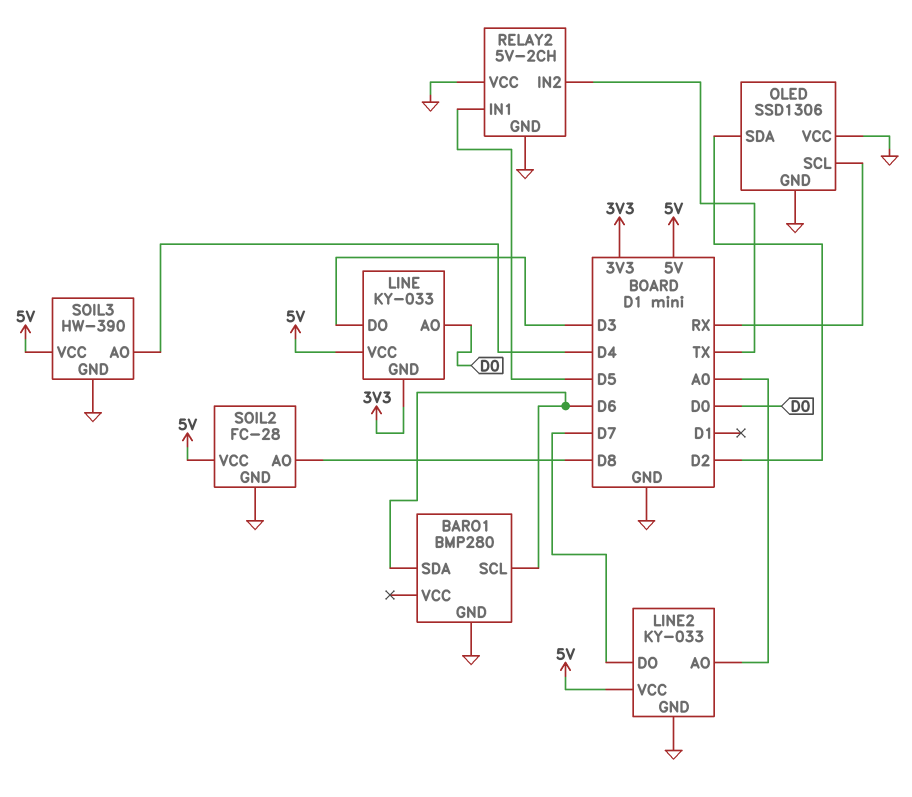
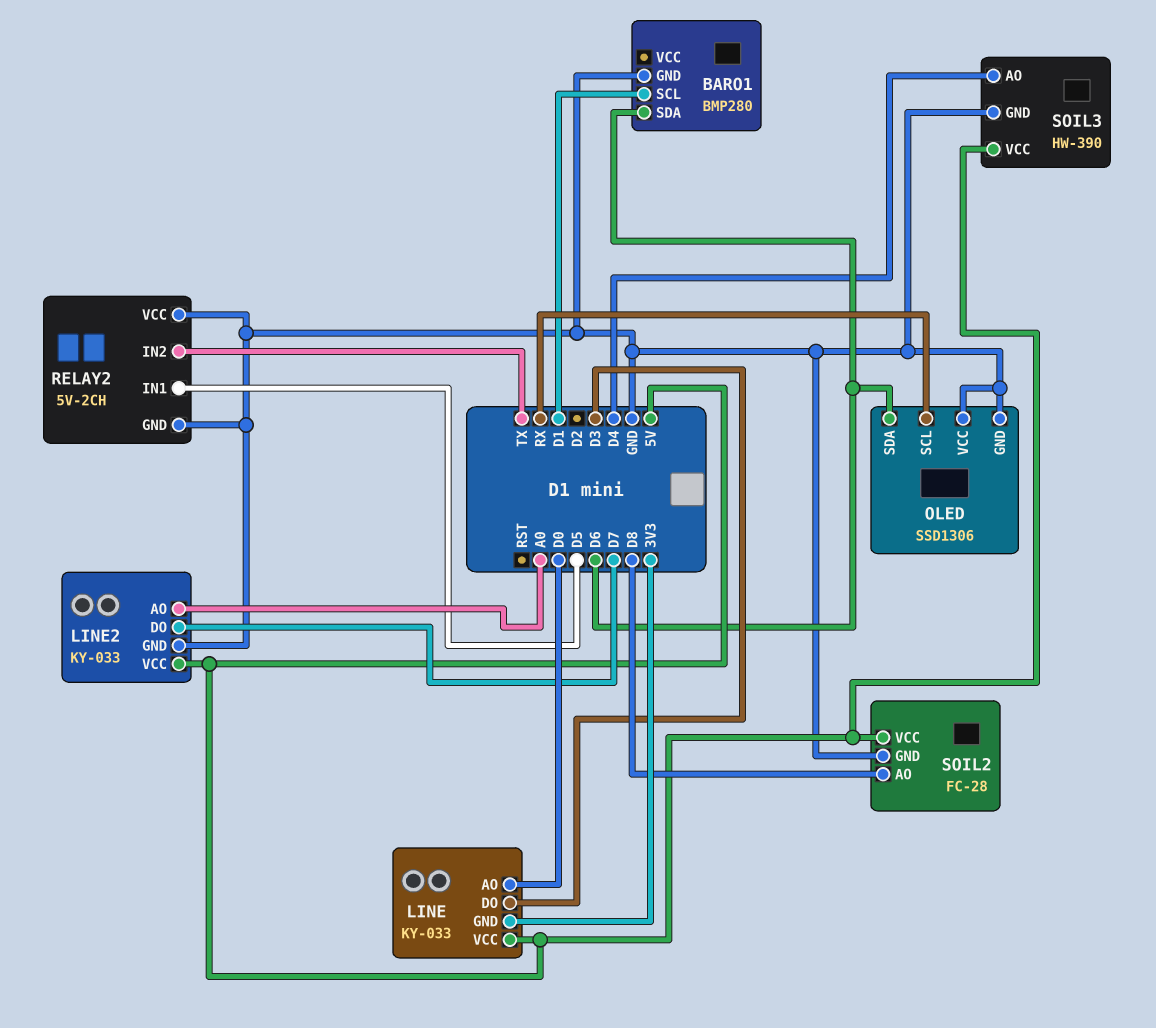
BARO1 pin SCL: D6 -> D1
OLED pin SDA: D2 -> D6

